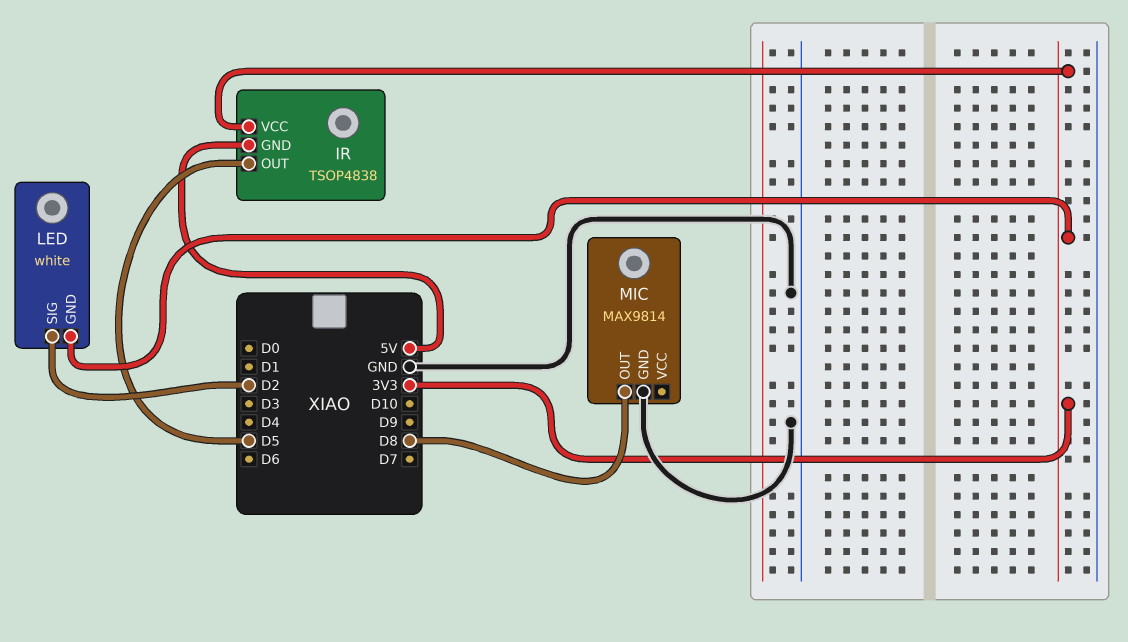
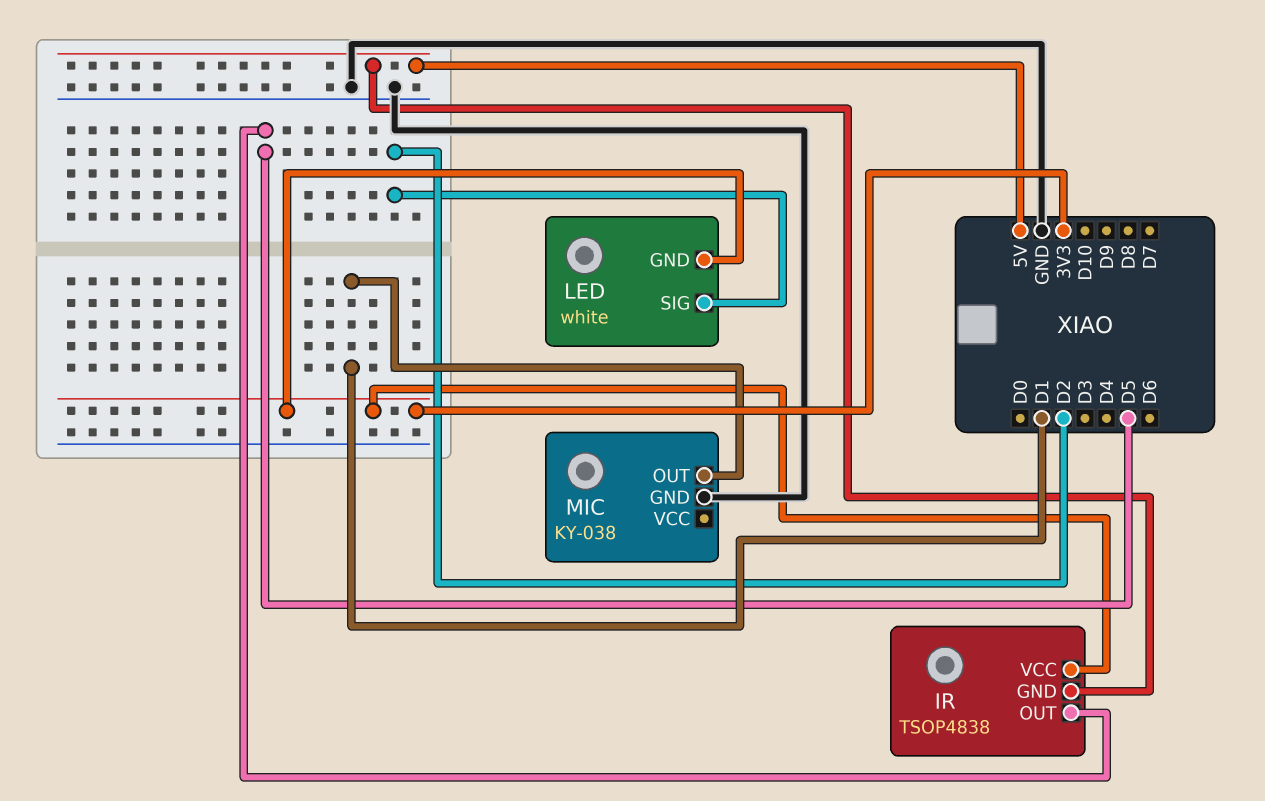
MIC: MAX9814 -> KY-038
MIC pin OUT: D8 -> D1

